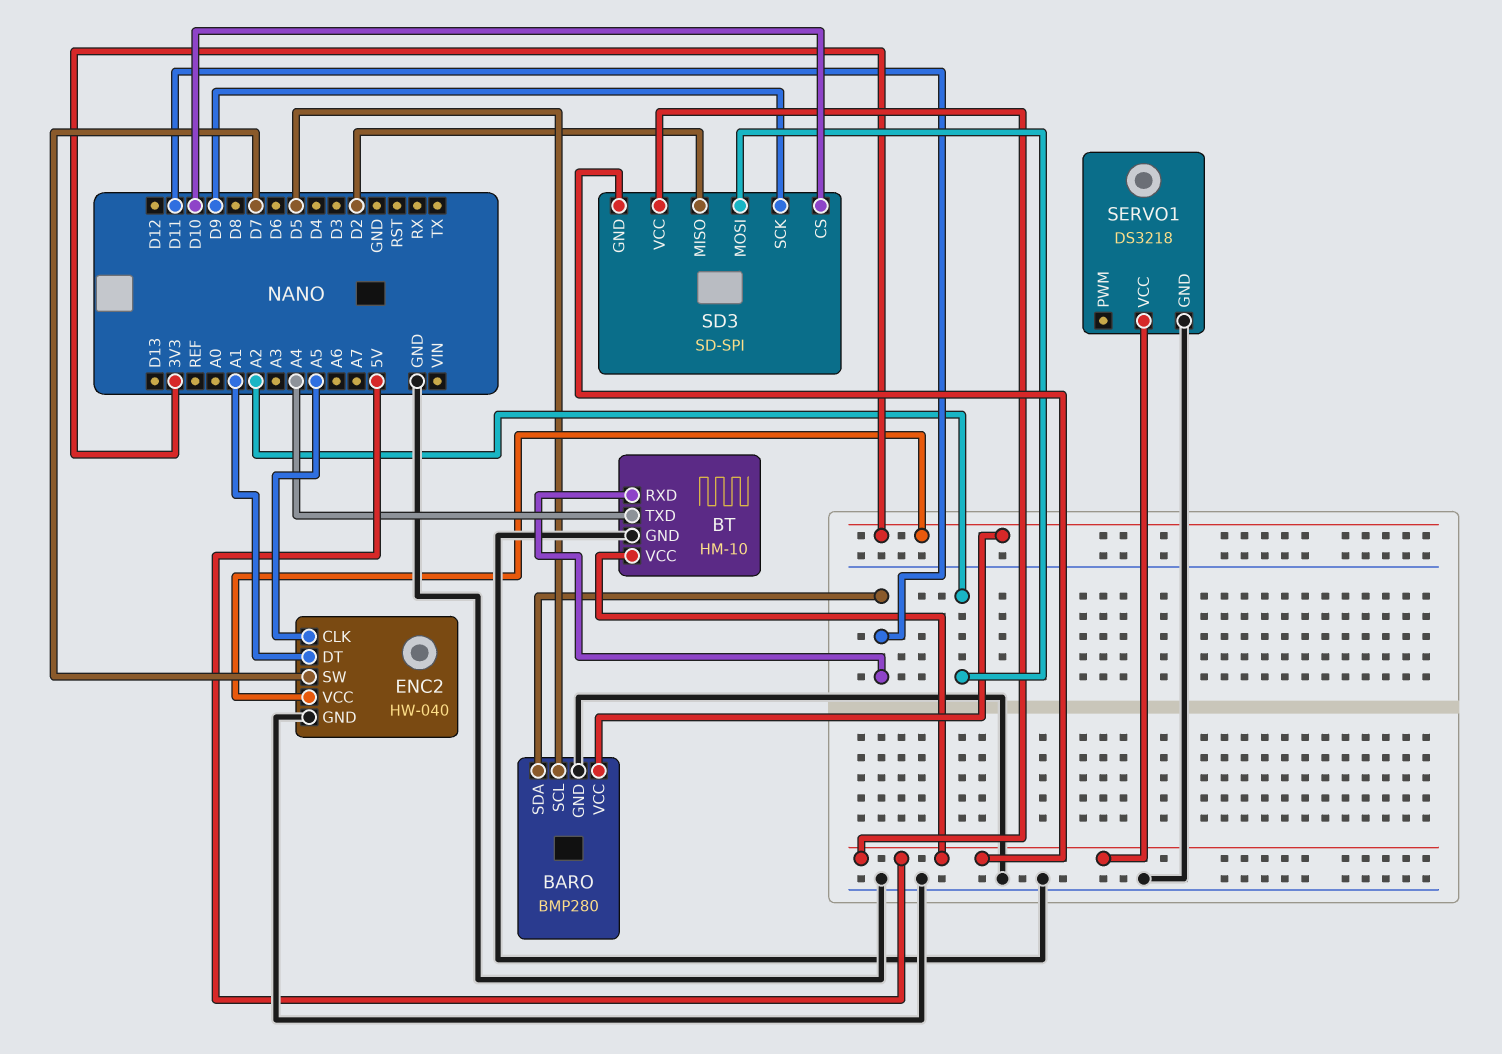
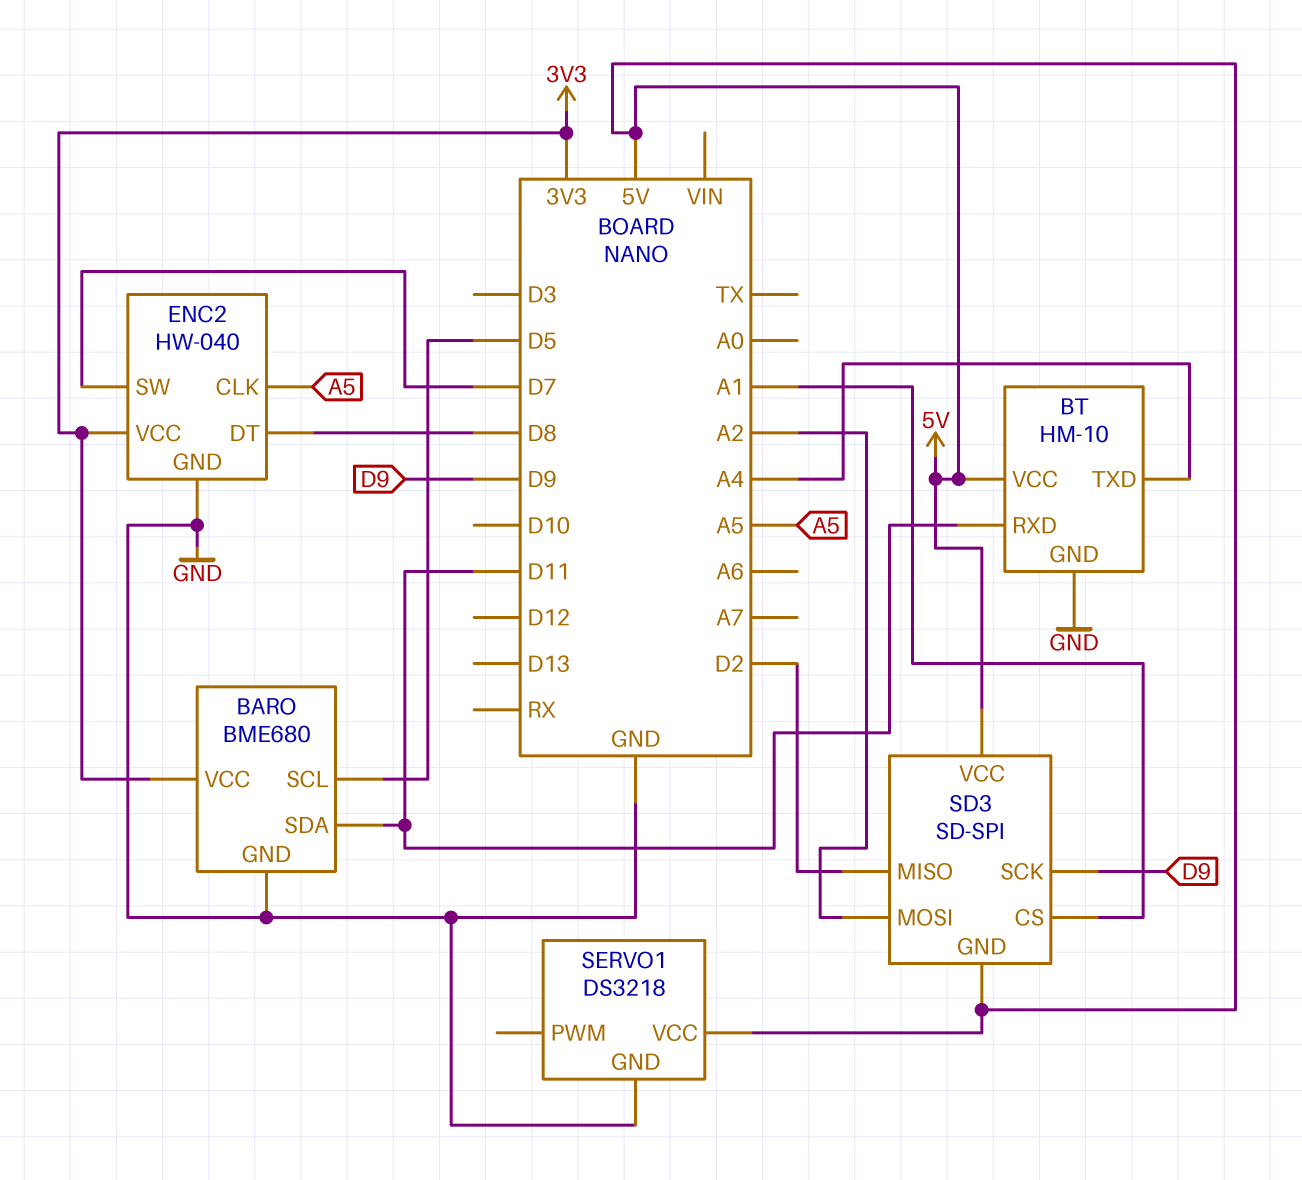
BARO: BMP280 -> BME680
ENC2 pin DT: A1 -> D8
SD3 pin CS: D10 -> A1

